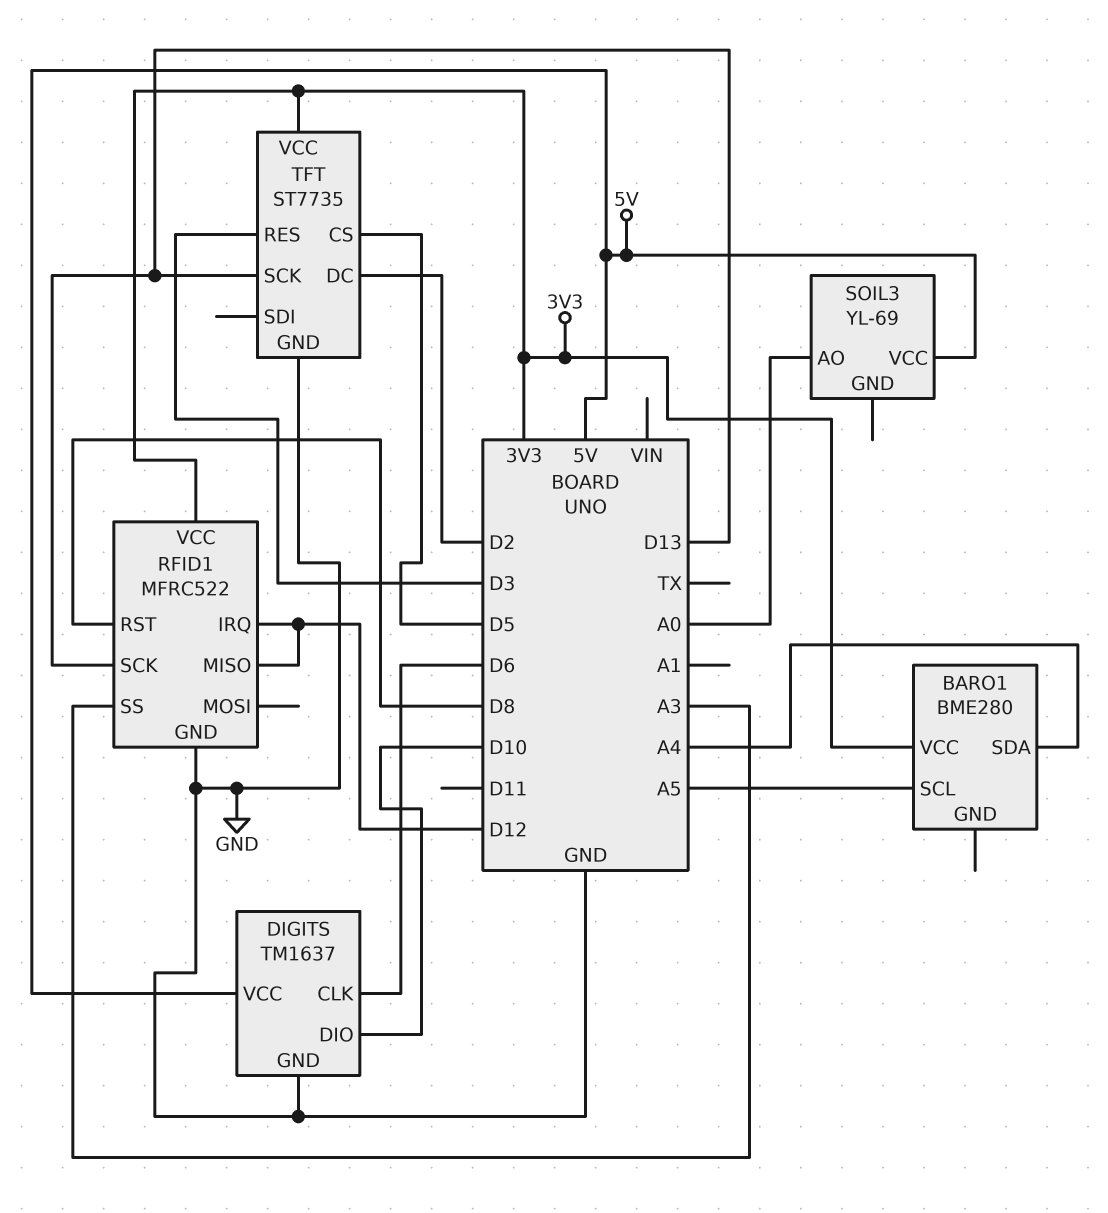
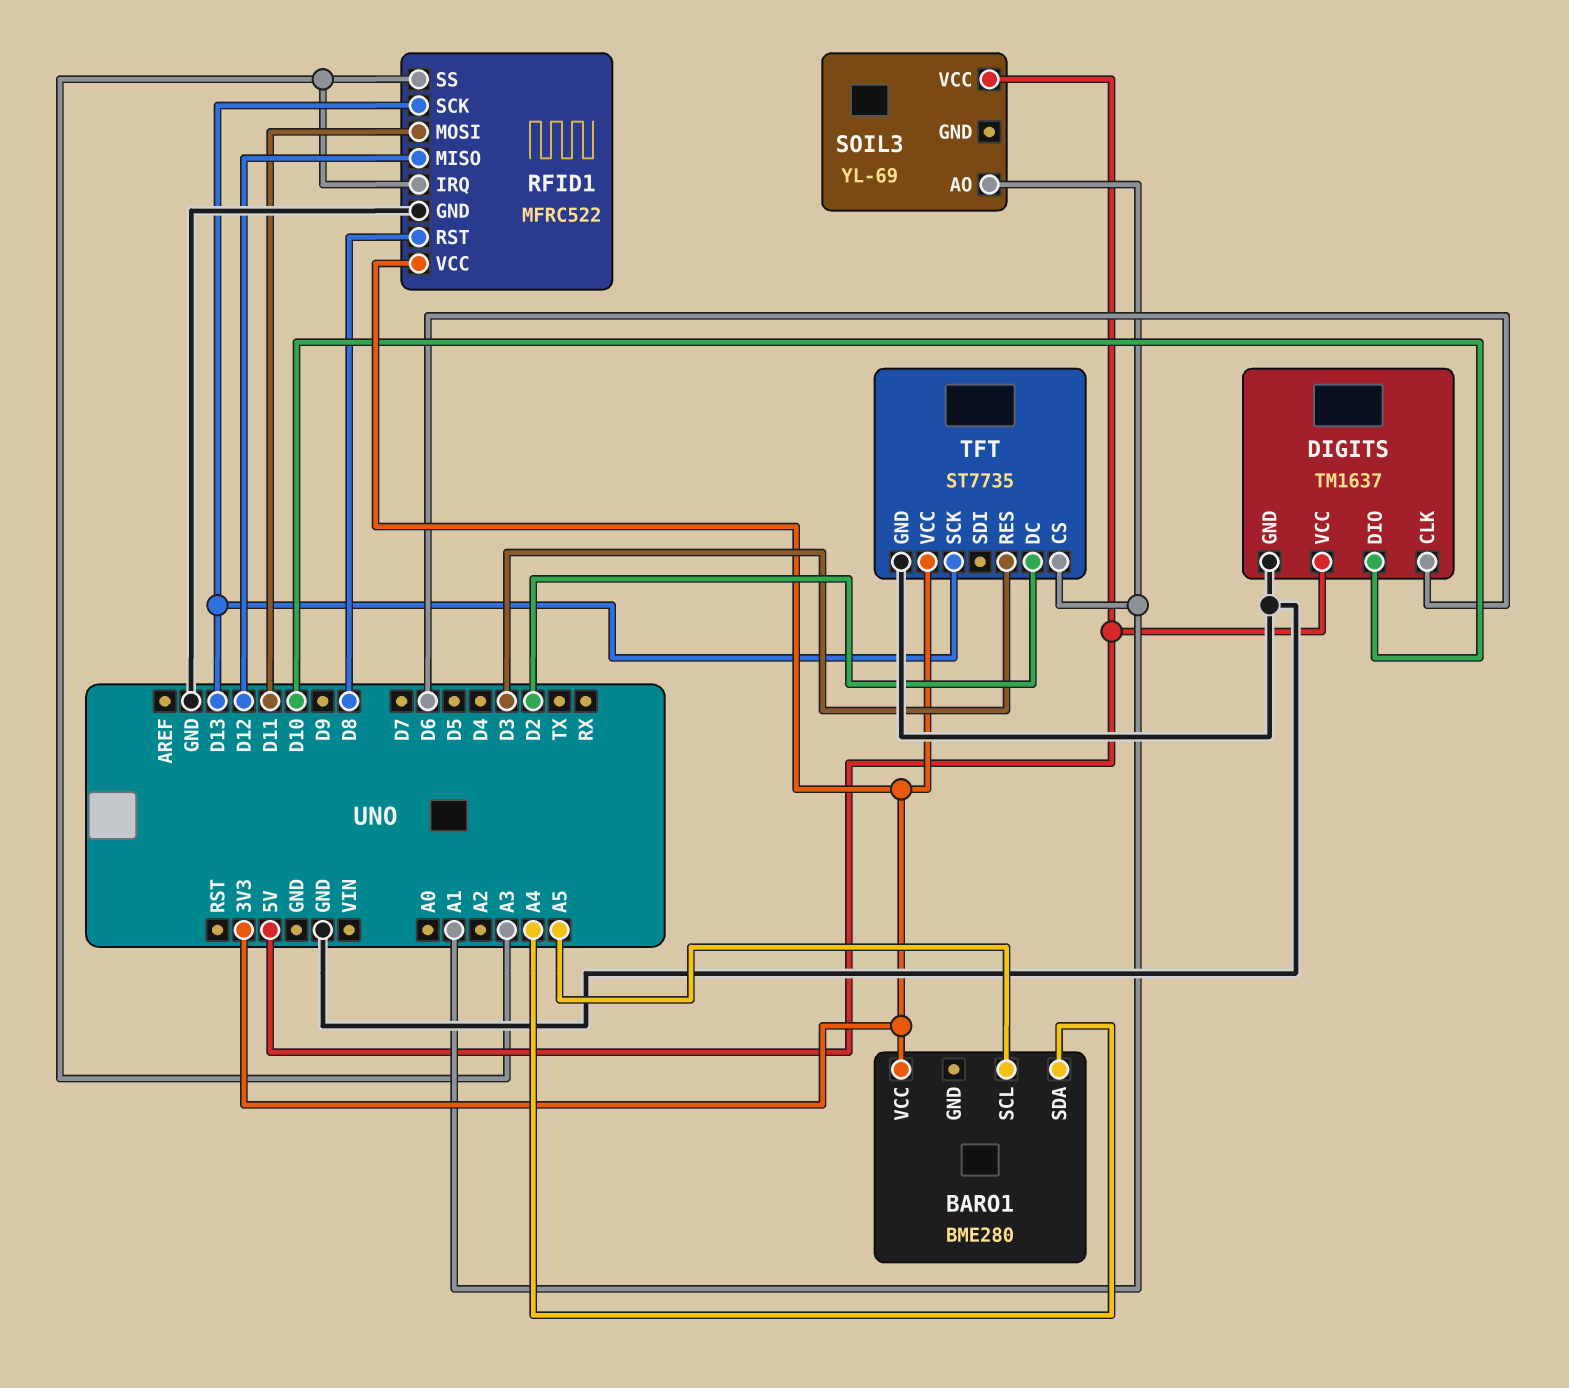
RFID1 pin IRQ: D12 -> A3
RFID1 pin MOSI: none -> D11
SOIL3 pin AO: A0 -> A1
TFT pin CS: D5 -> A1

